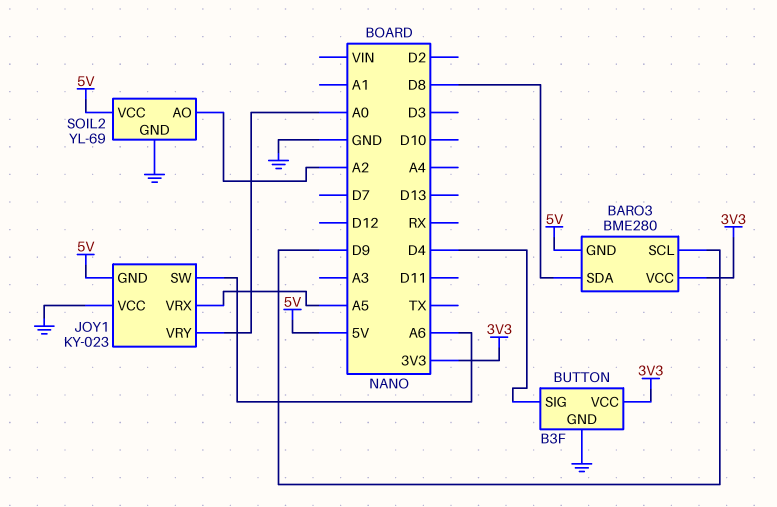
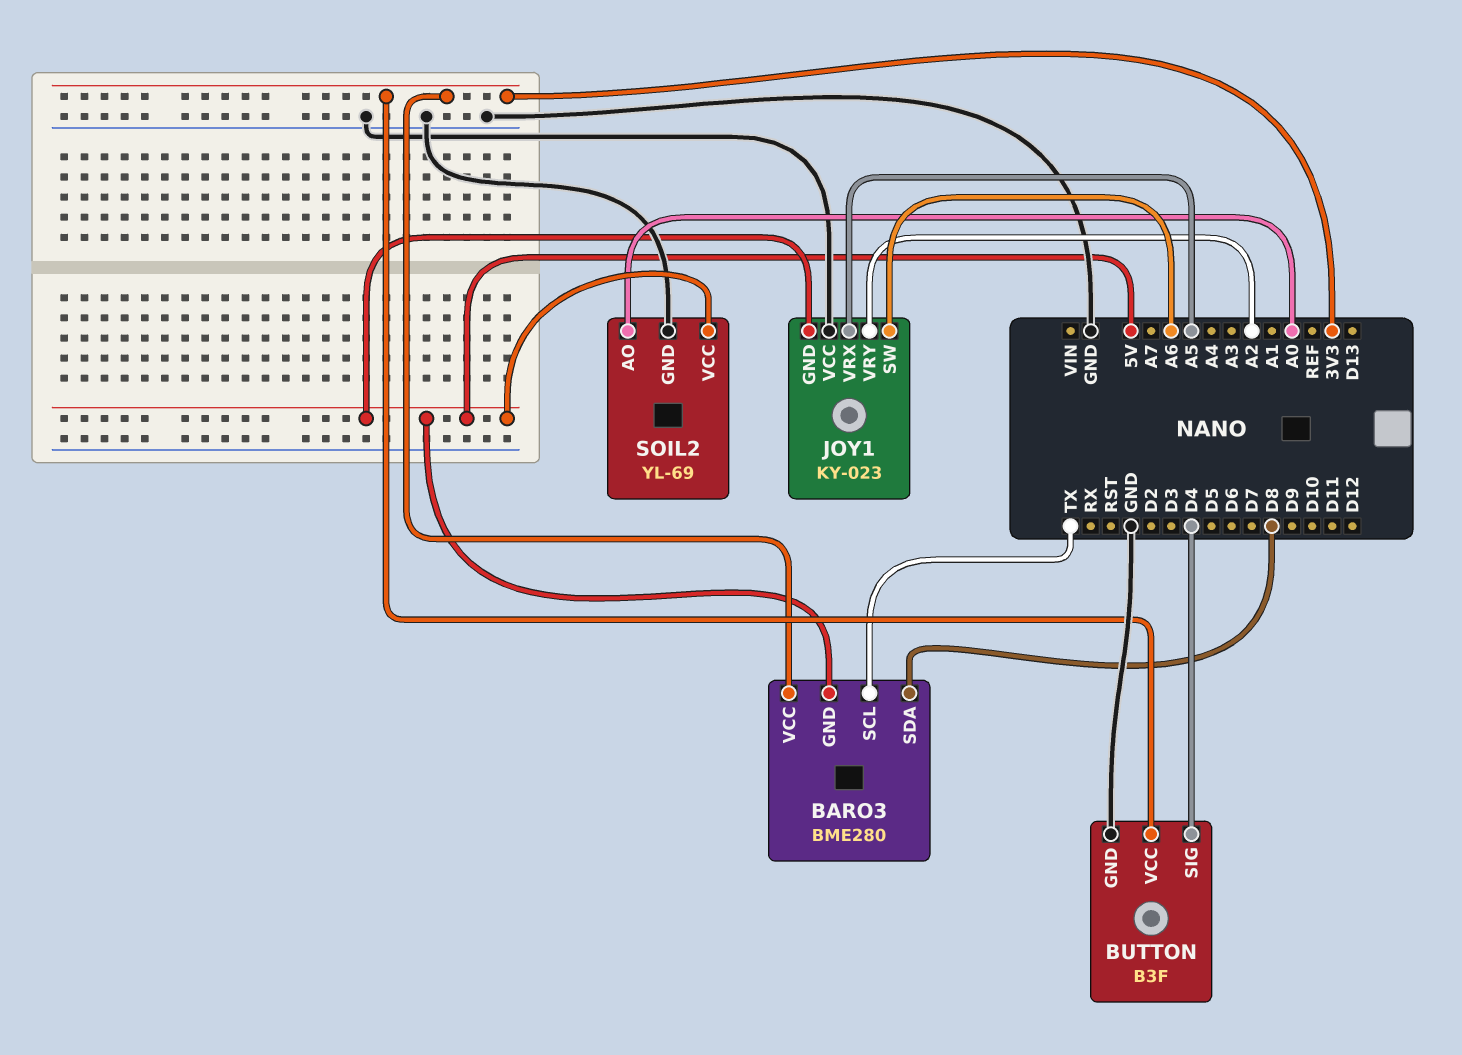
BARO3 pin SCL: D9 -> TX
JOY1 pin VRY: A0 -> A2
SOIL2 pin AO: A2 -> A0

